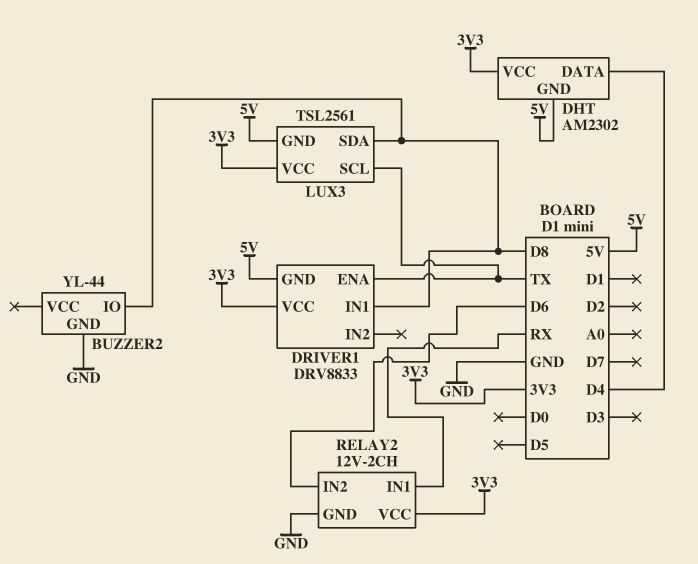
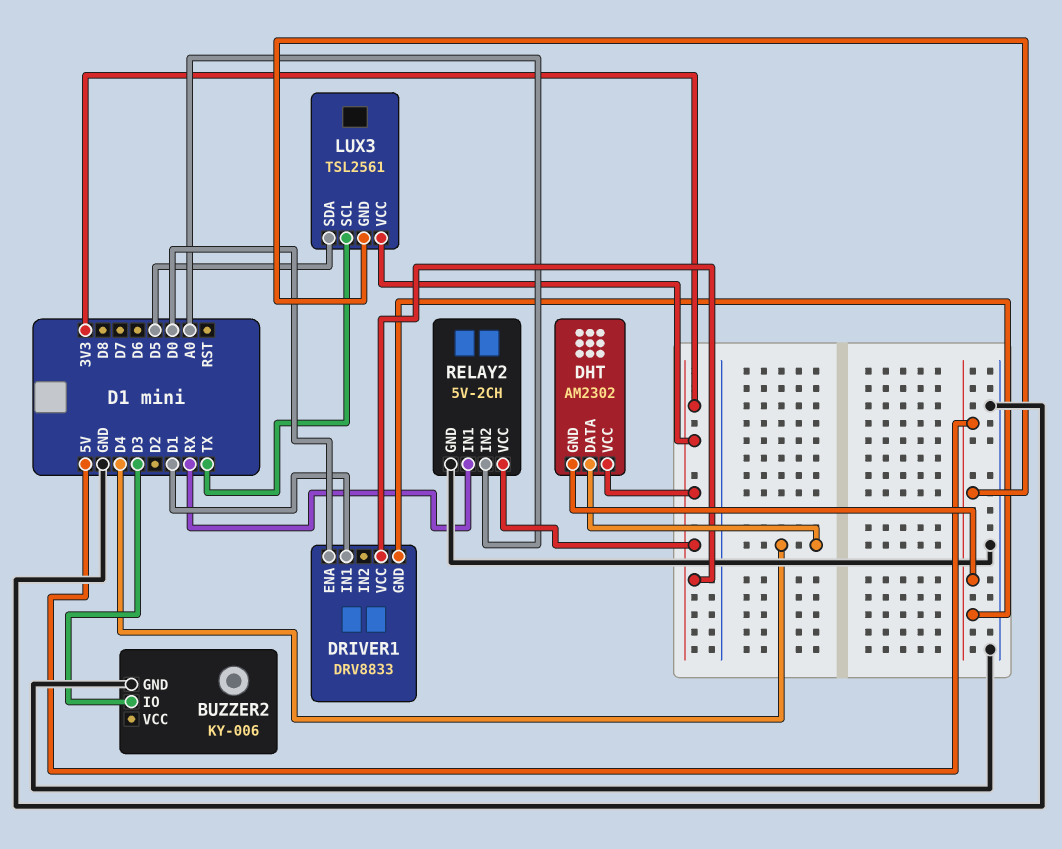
BUZZER2: YL-44 -> KY-006
BUZZER2 pin IO: D8 -> D3
DRIVER1 pin ENA: TX -> D0
DRIVER1 pin IN1: D8 -> D1
LUX3 pin SDA: D8 -> D5
RELAY2: 12V-2CH -> 5V-2CH
RELAY2 pin IN2: D6 -> A0

